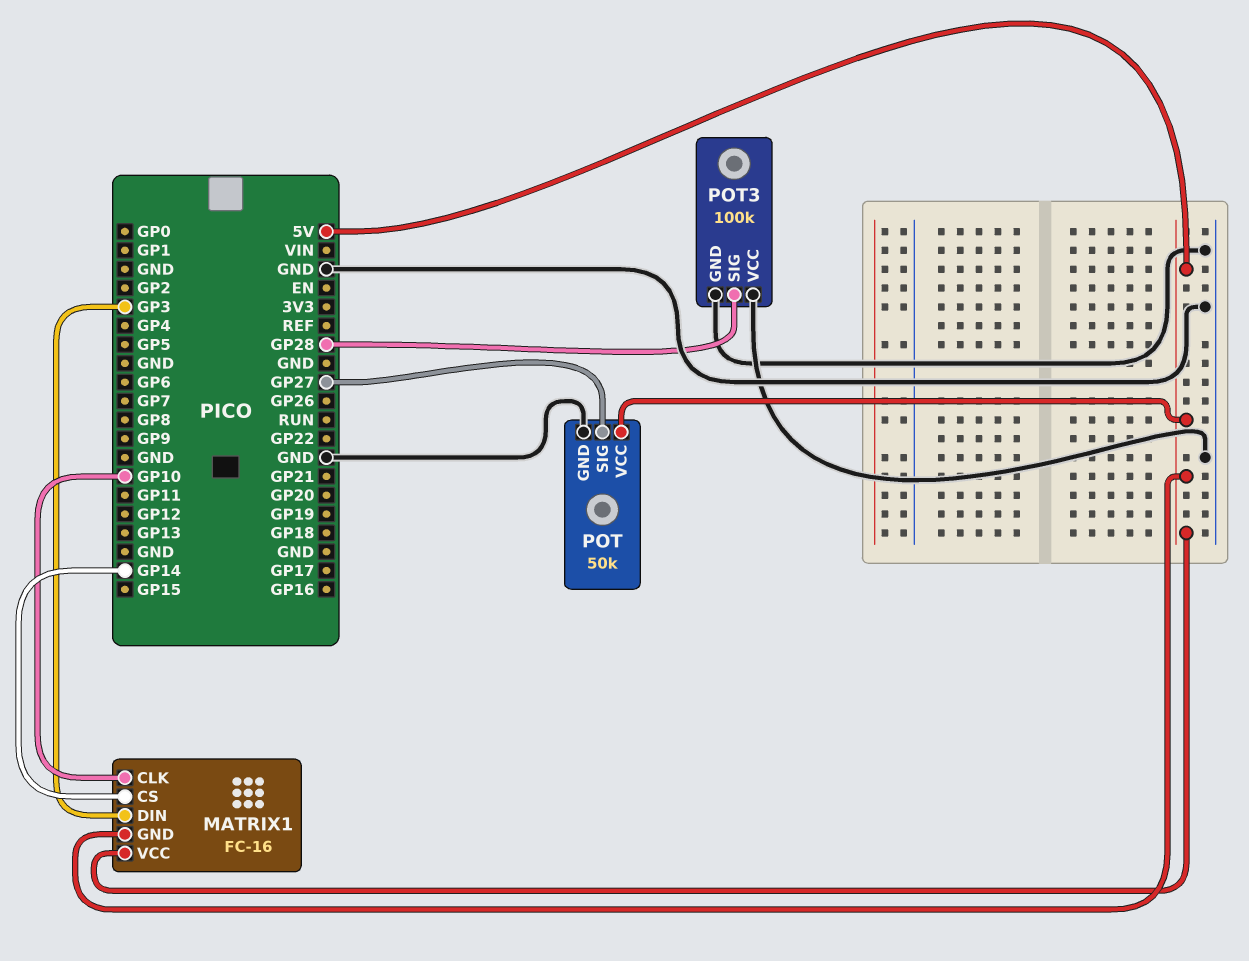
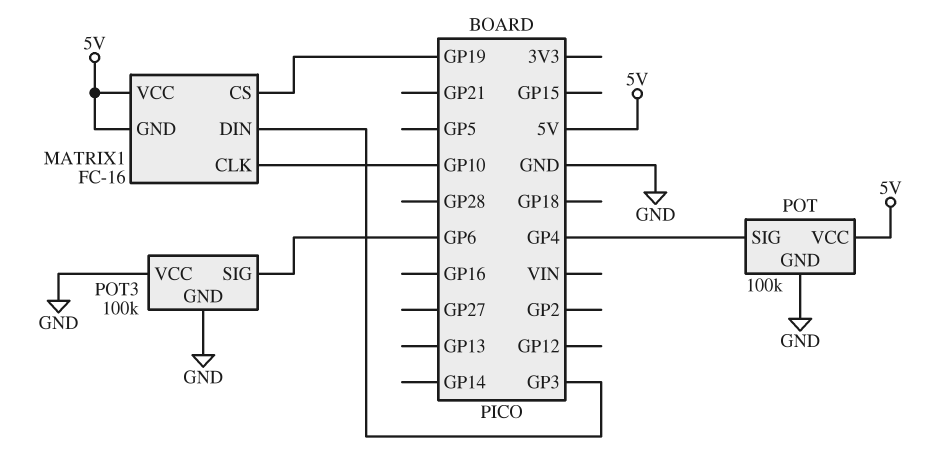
MATRIX1 pin CS: GP14 -> GP19
POT: 50k -> 100k
POT pin SIG: GP27 -> GP4
POT3 pin SIG: GP28 -> GP6

